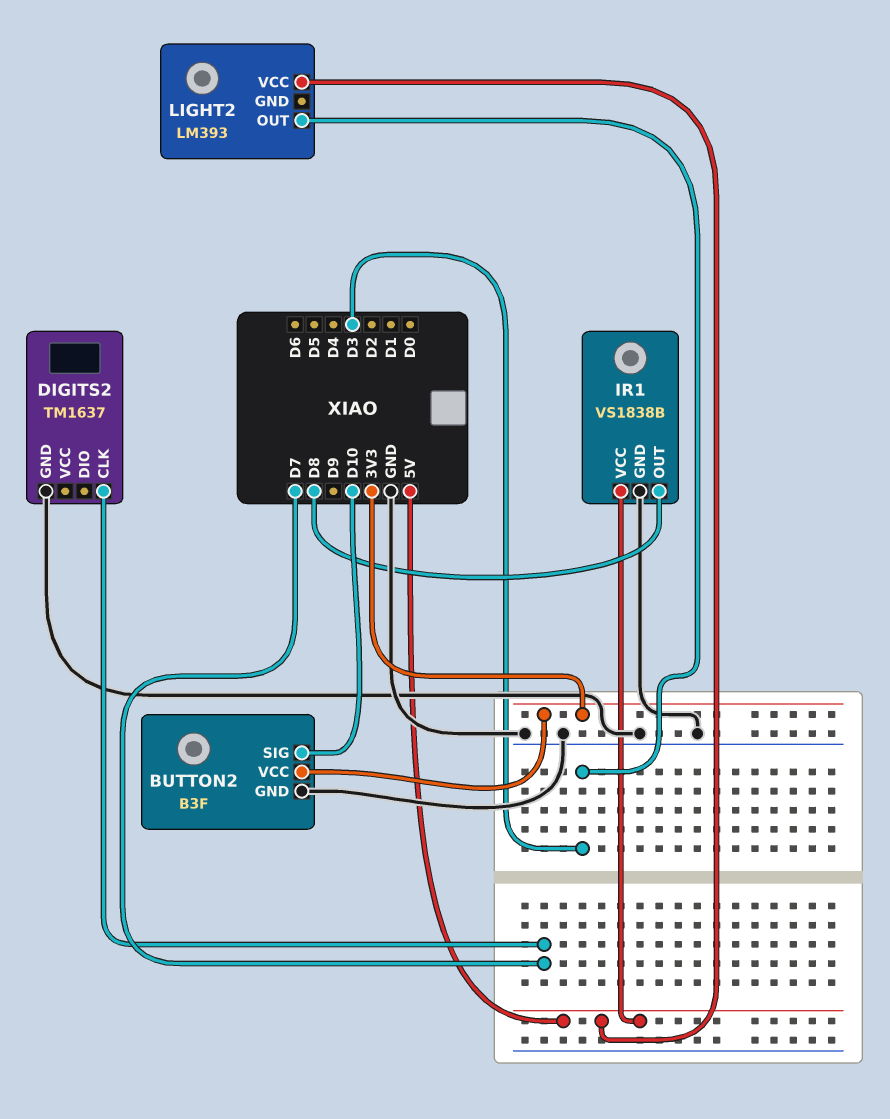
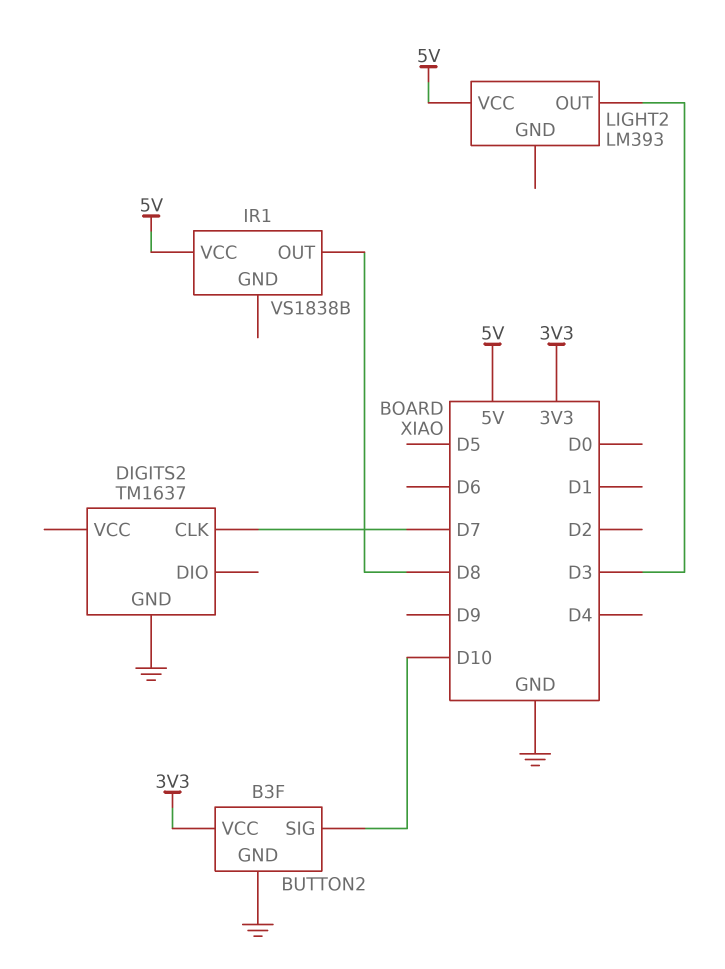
IR1 pin GND: GND -> none

